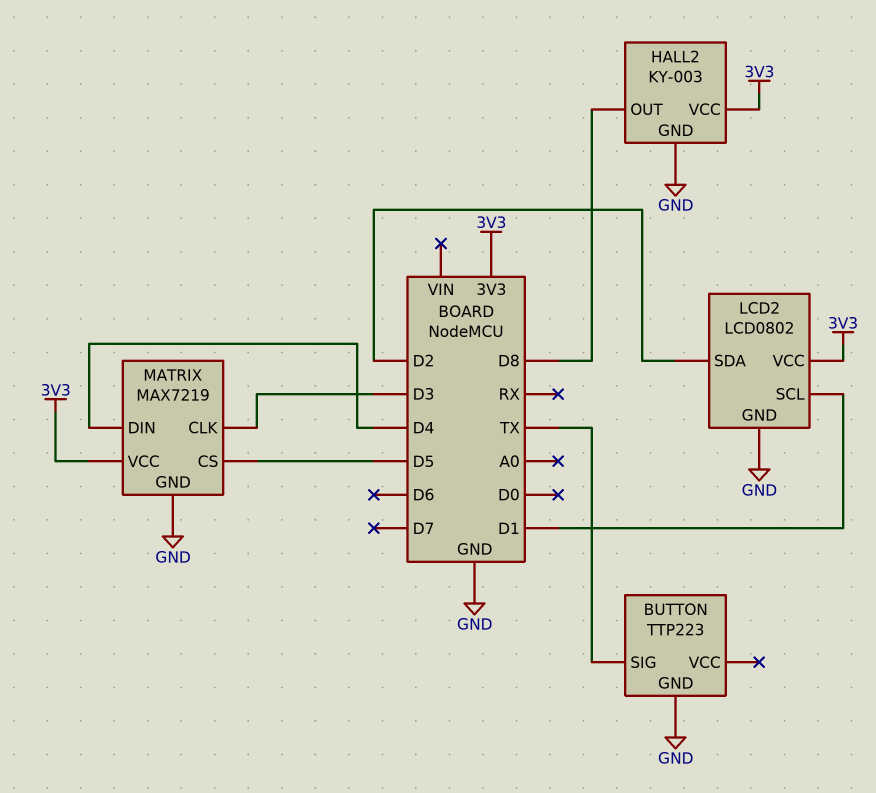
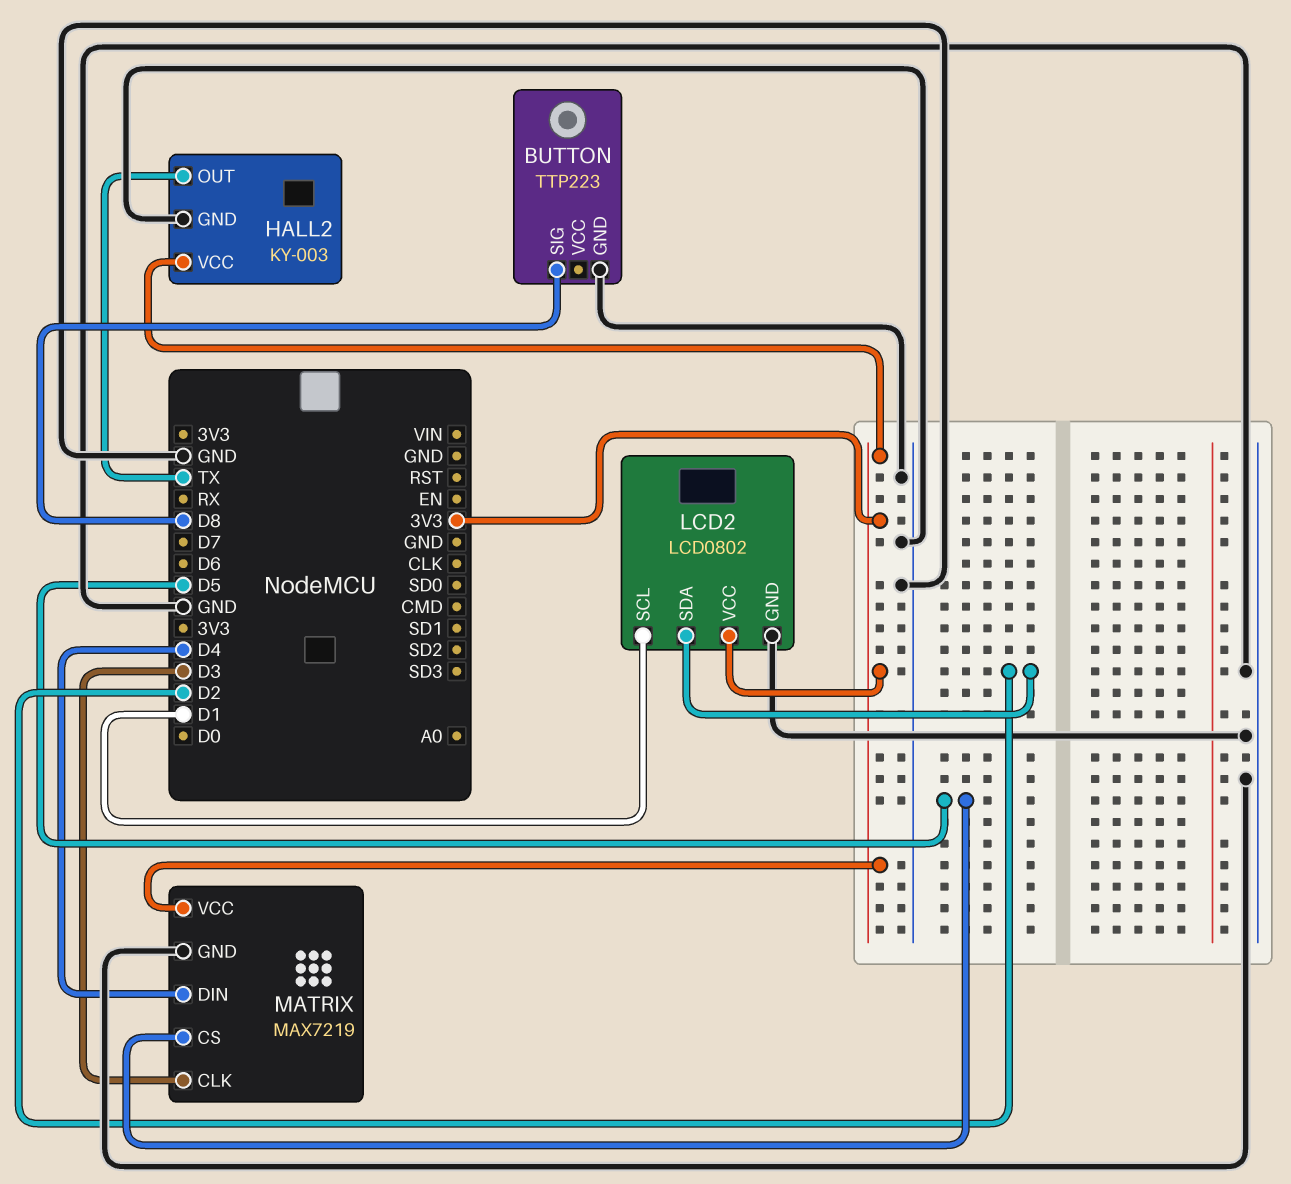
BUTTON pin SIG: TX -> D8
HALL2 pin OUT: D8 -> TX

